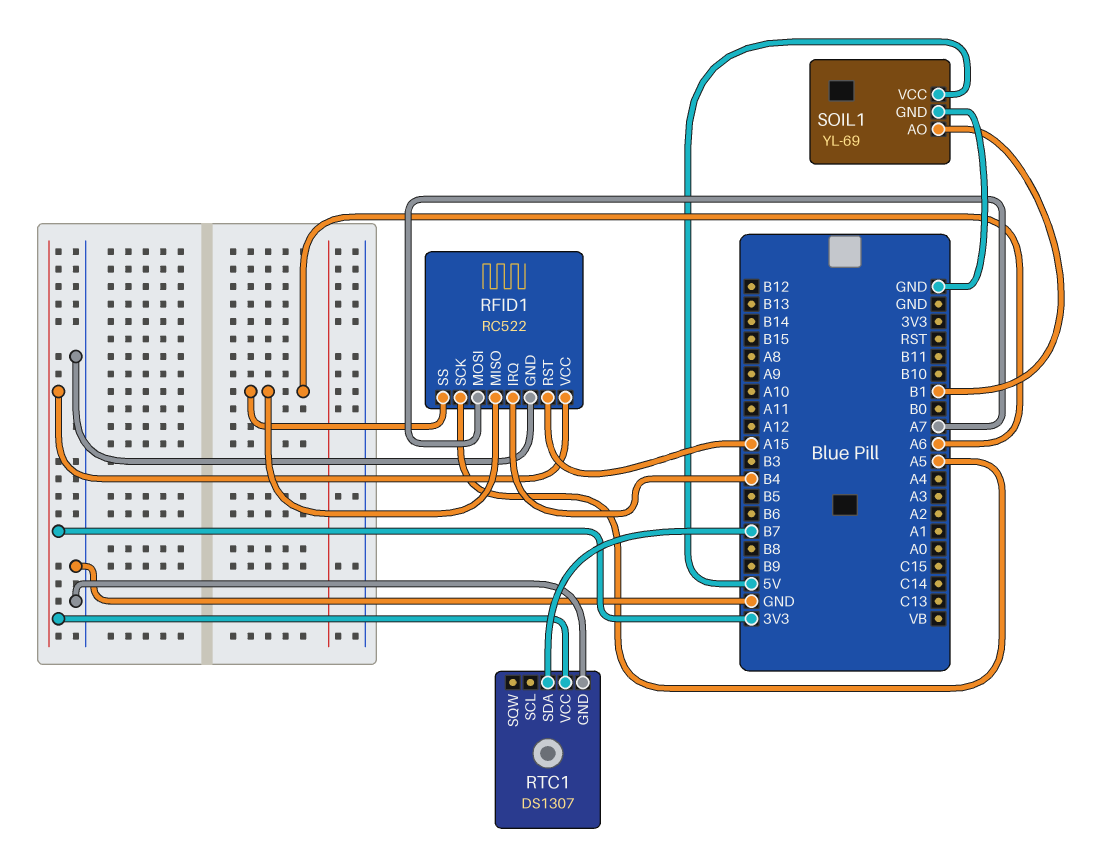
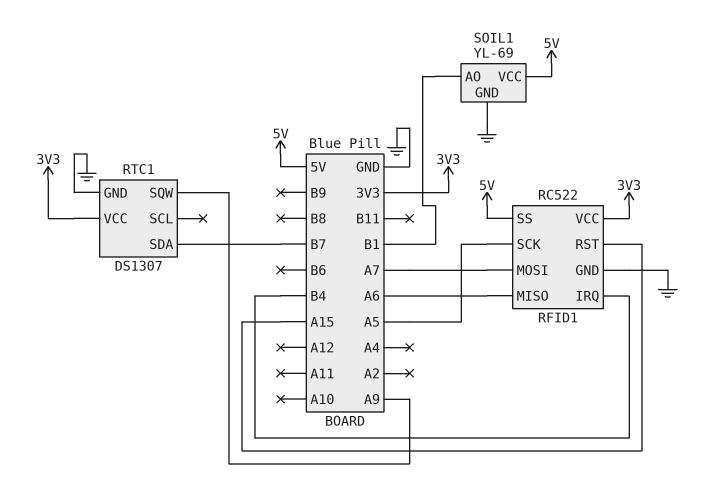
RFID1 pin SS: A6 -> 5V
RTC1 pin SQW: none -> A9

